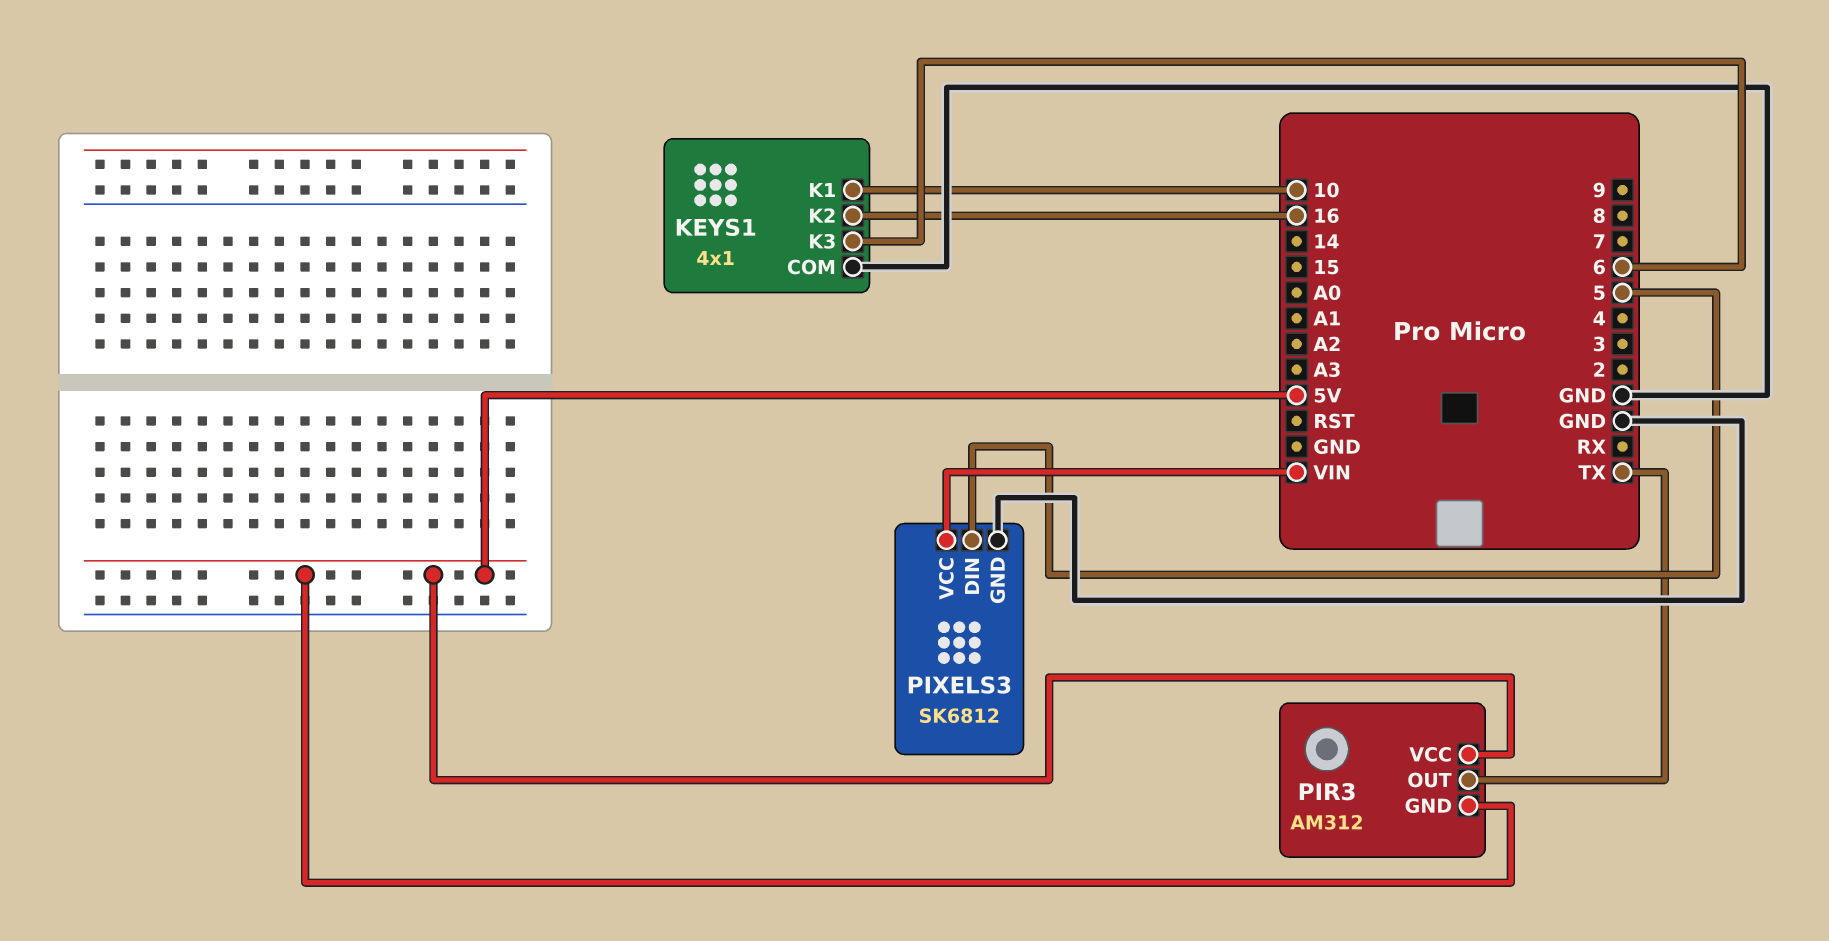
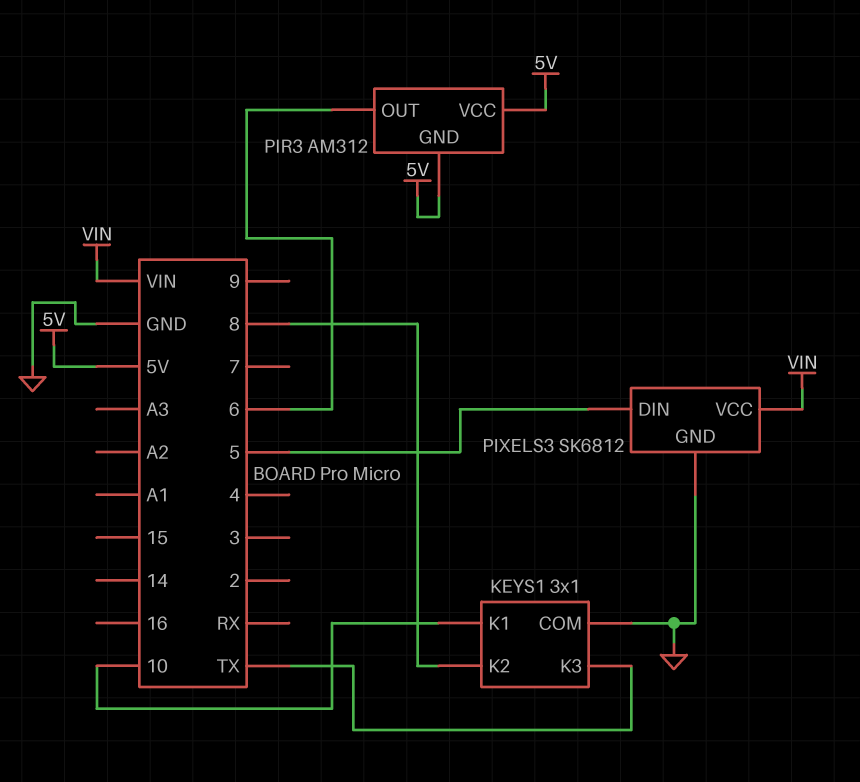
KEYS1: 4x1 -> 3x1
KEYS1 pin K2: 16 -> 8
KEYS1 pin K3: 6 -> TX
PIR3 pin OUT: TX -> 6

